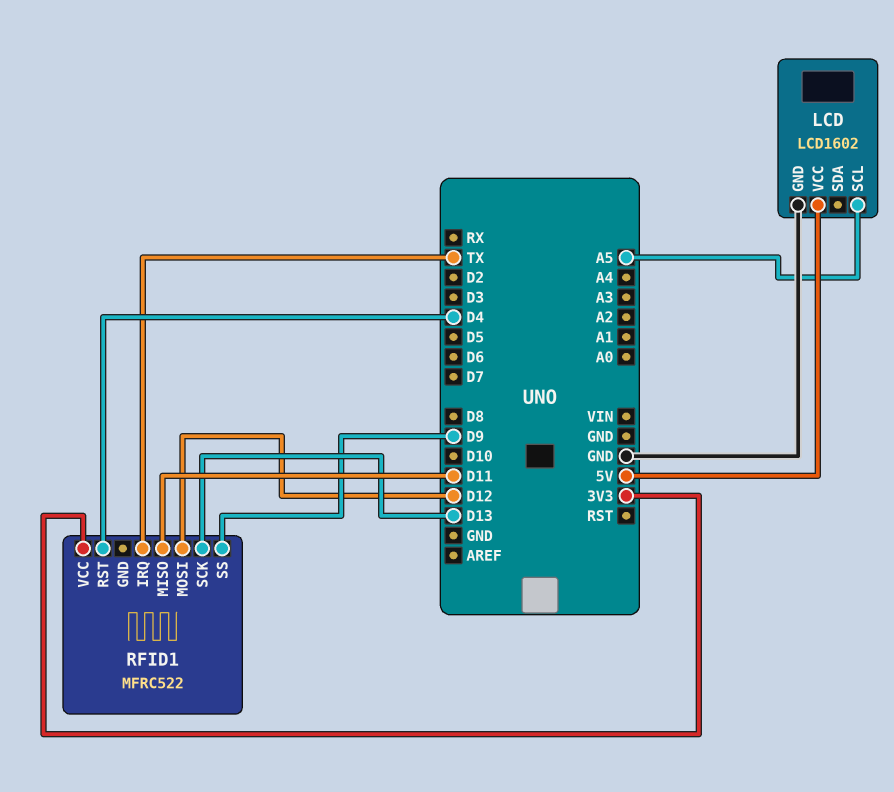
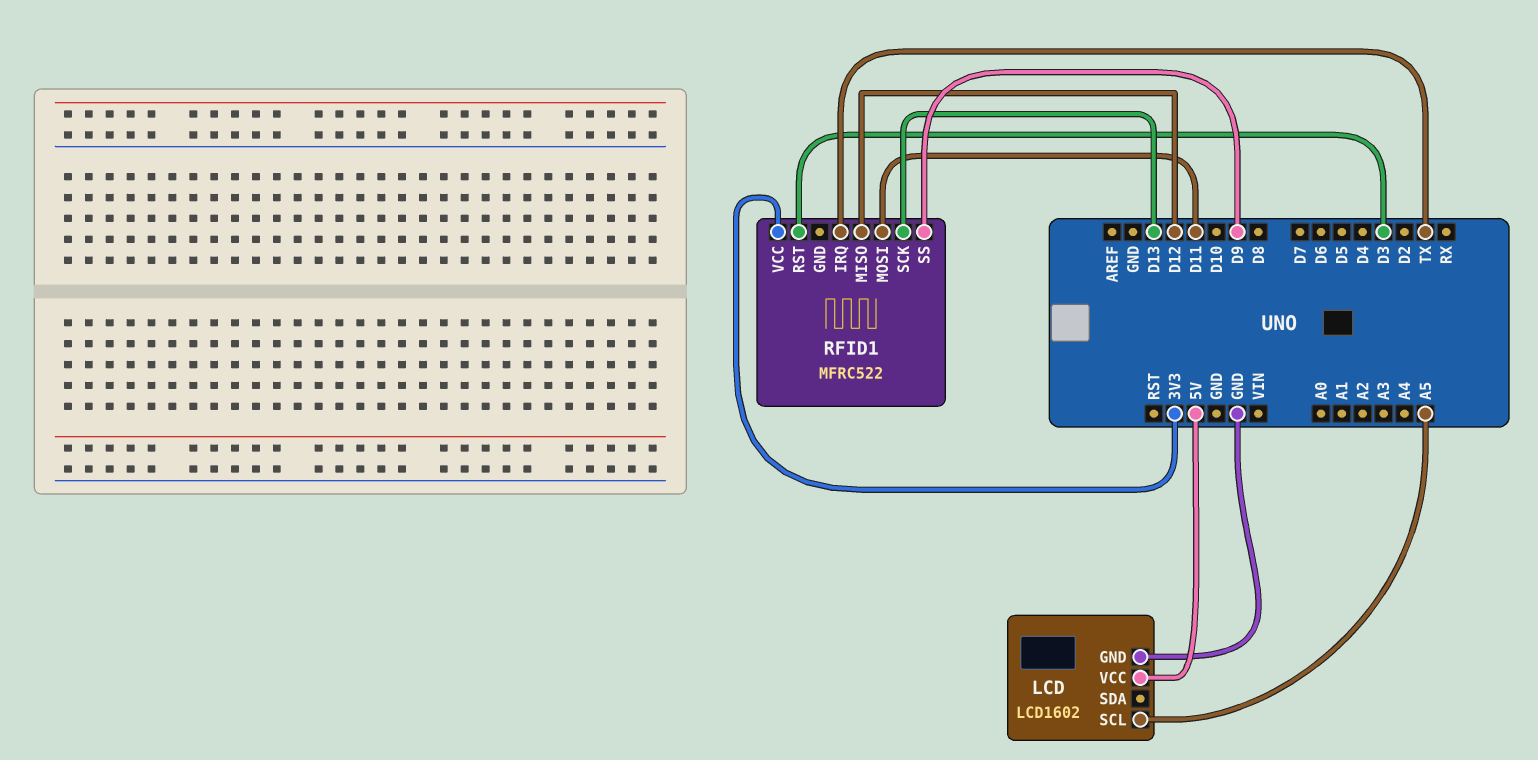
RFID1 pin MISO: D11 -> D12
RFID1 pin MOSI: D12 -> D11
RFID1 pin RST: D4 -> D3

